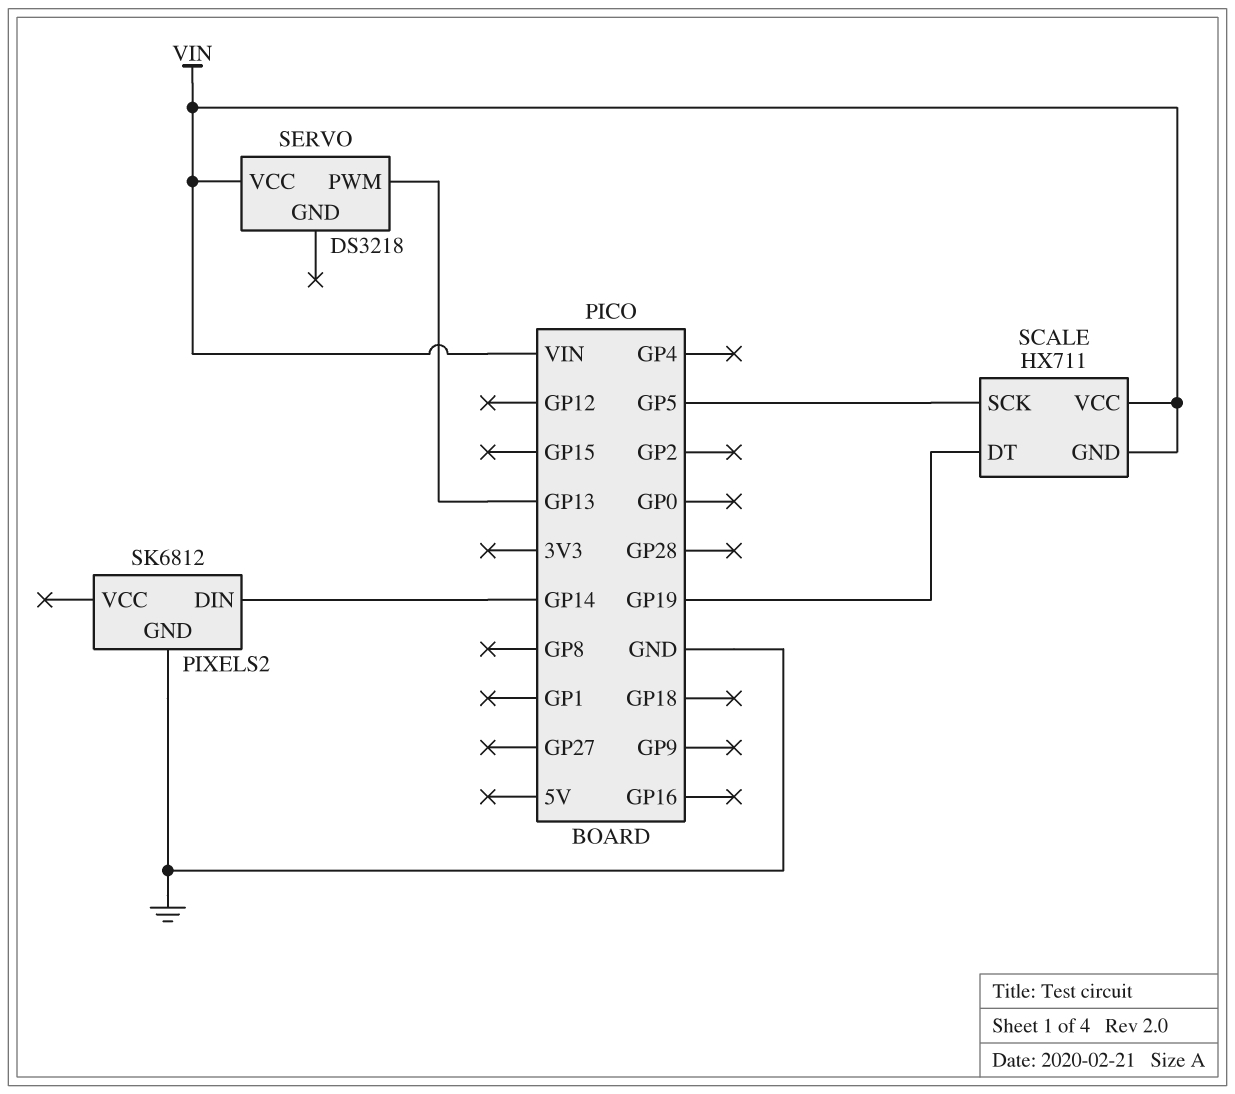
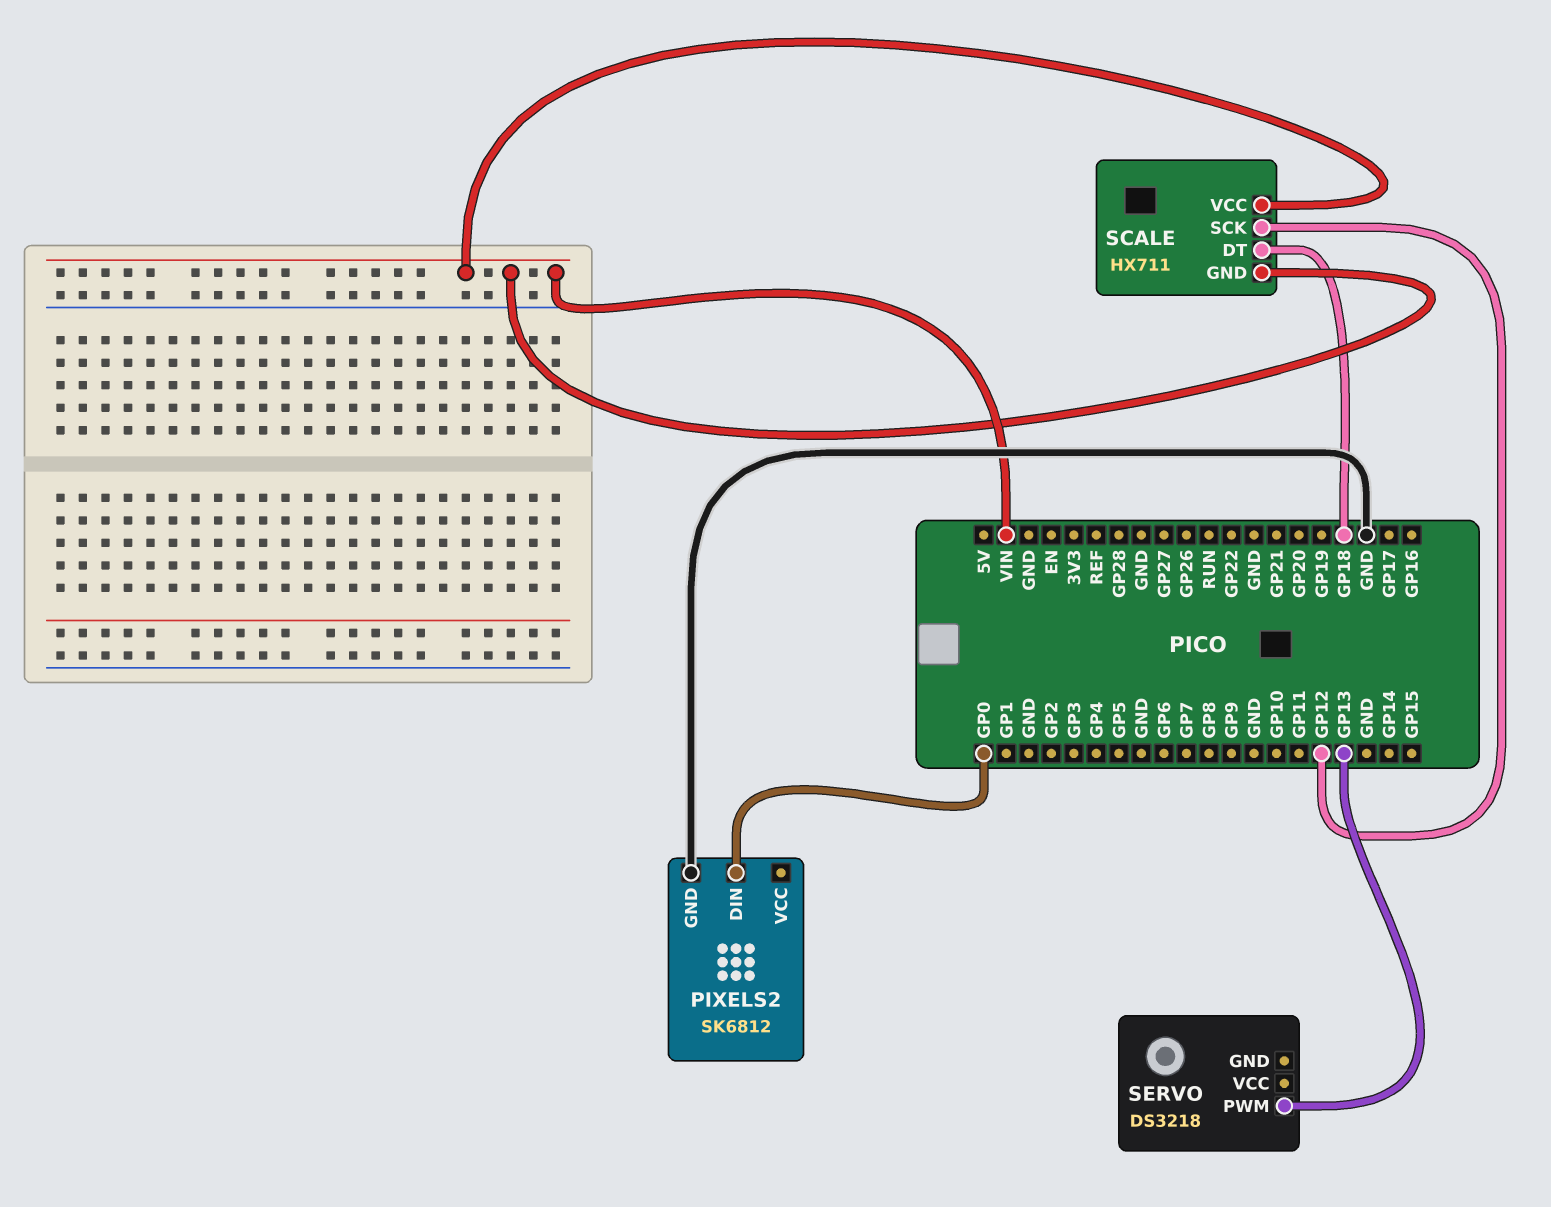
PIXELS2 pin DIN: GP14 -> GP0
SCALE pin DT: GP19 -> GP18
SCALE pin SCK: GP5 -> GP12
SERVO pin VCC: VIN -> none

